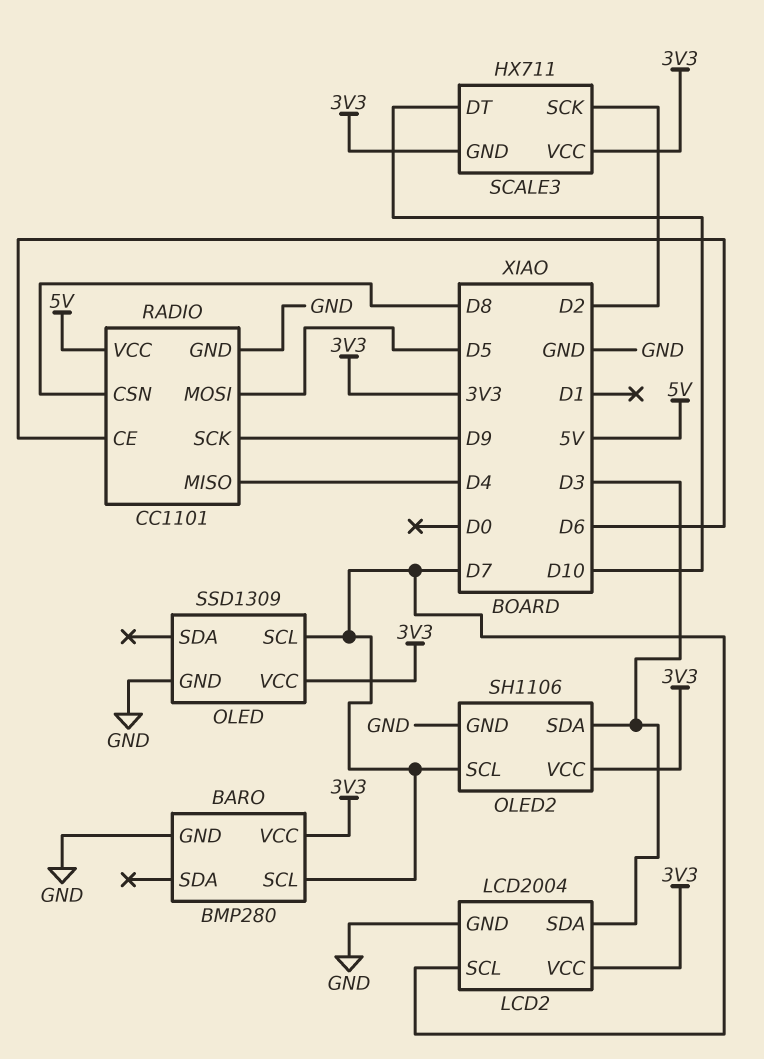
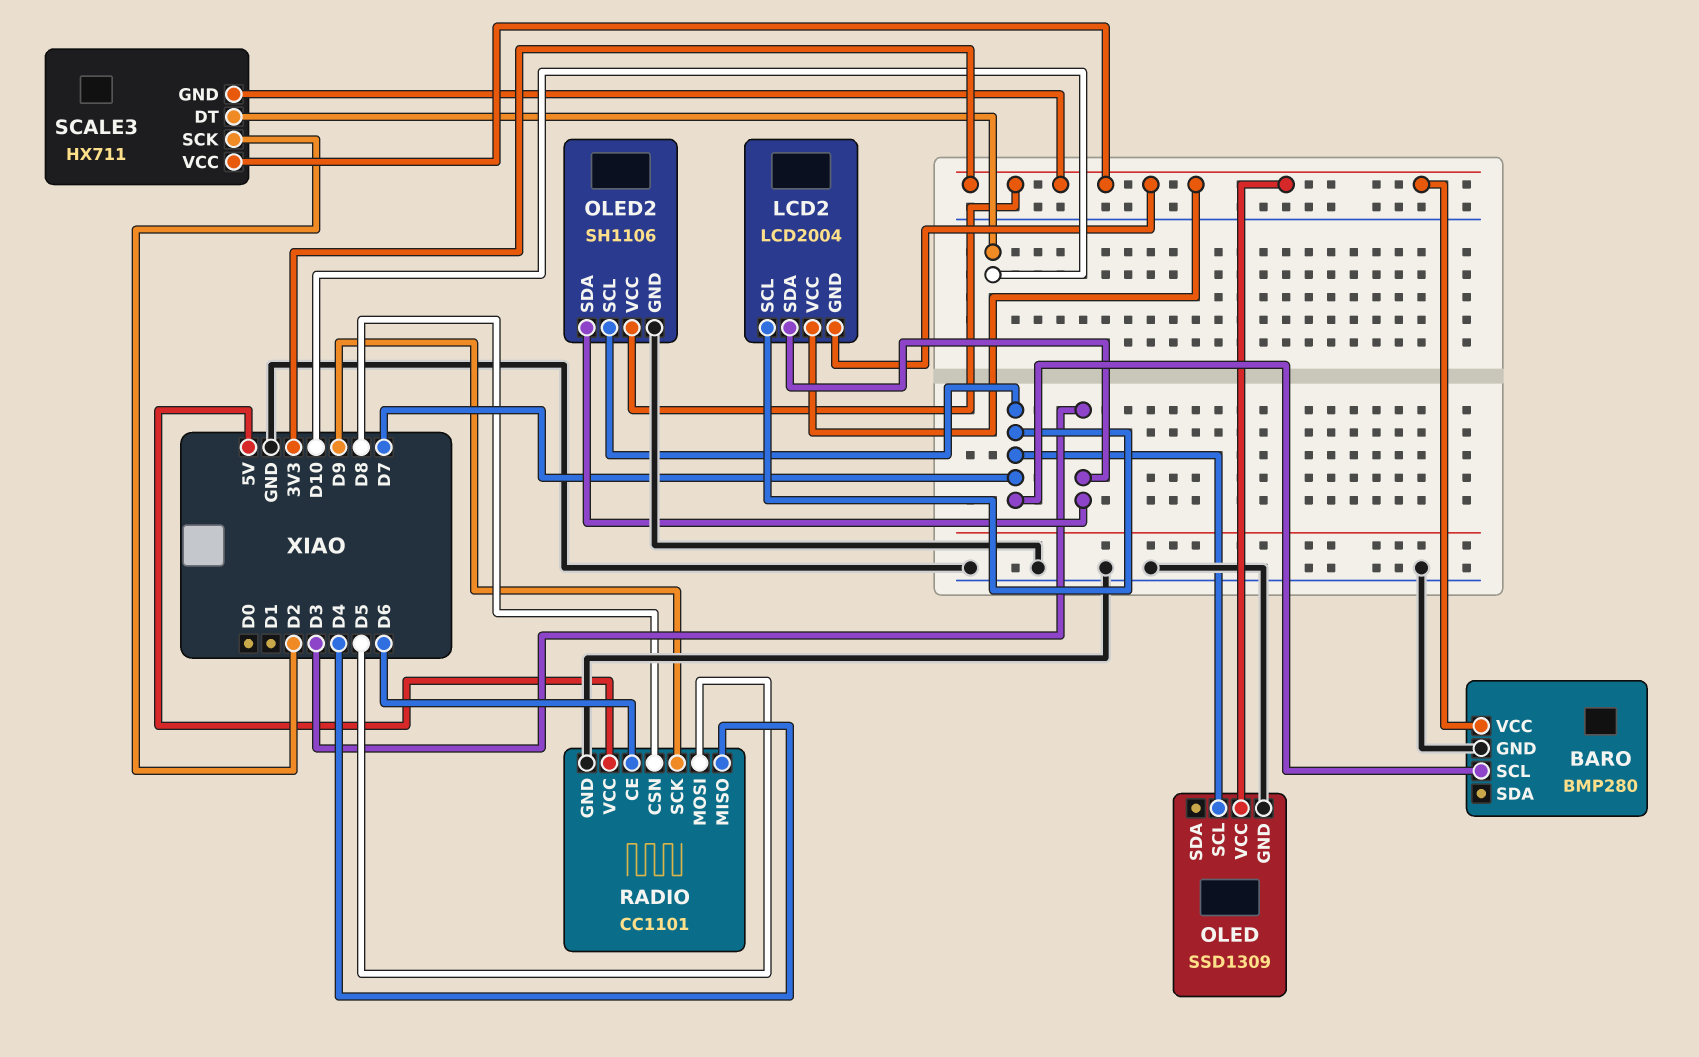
LCD2 pin GND: GND -> 3V3

